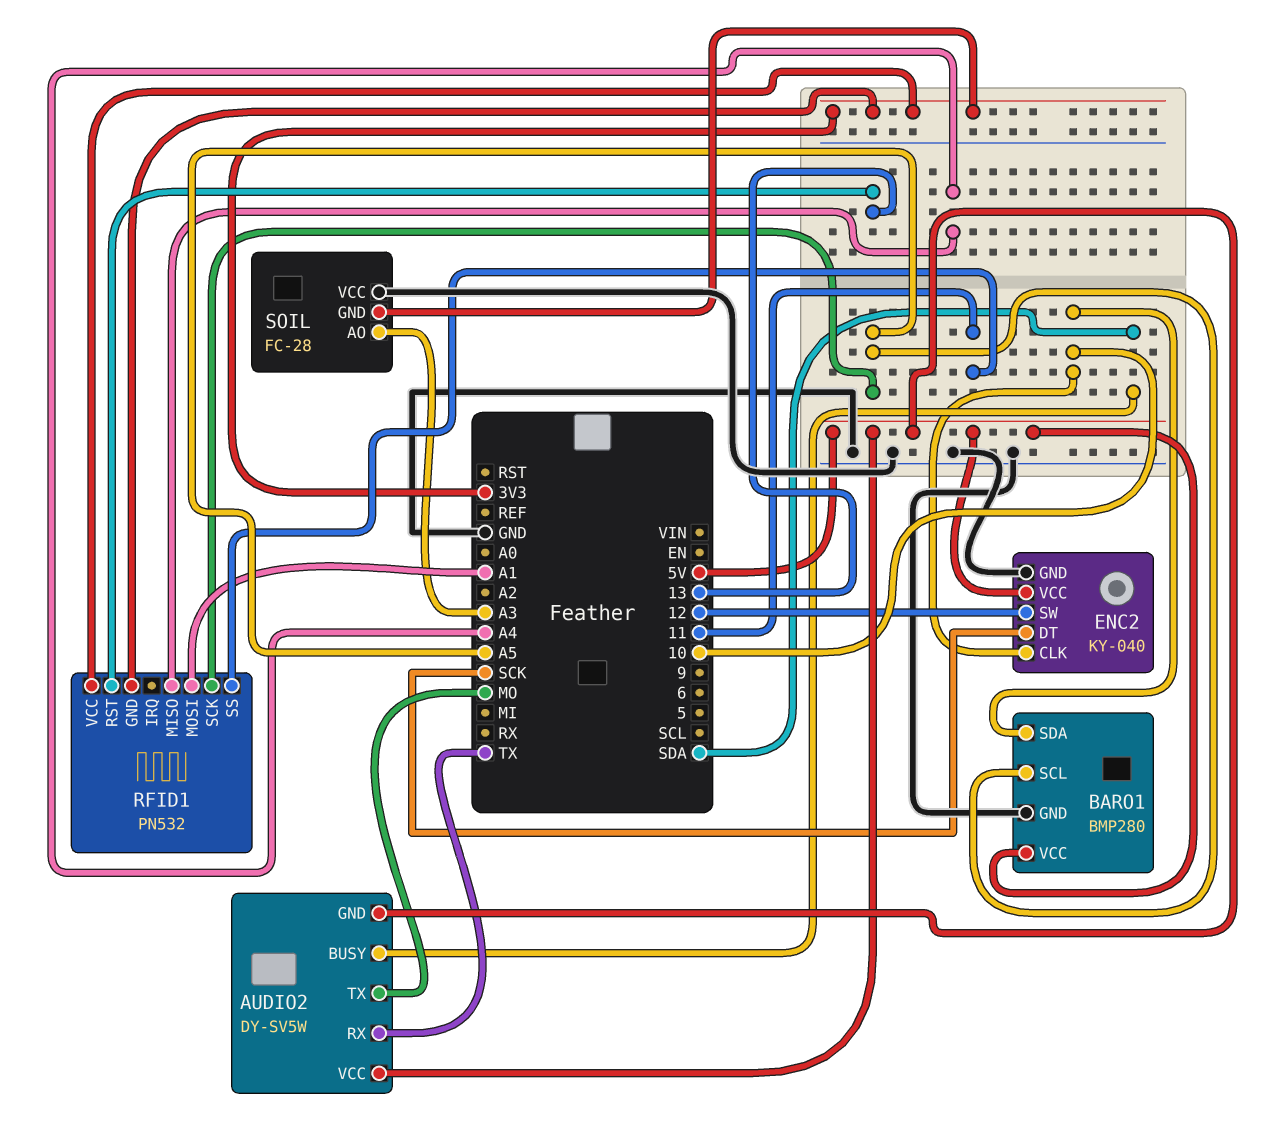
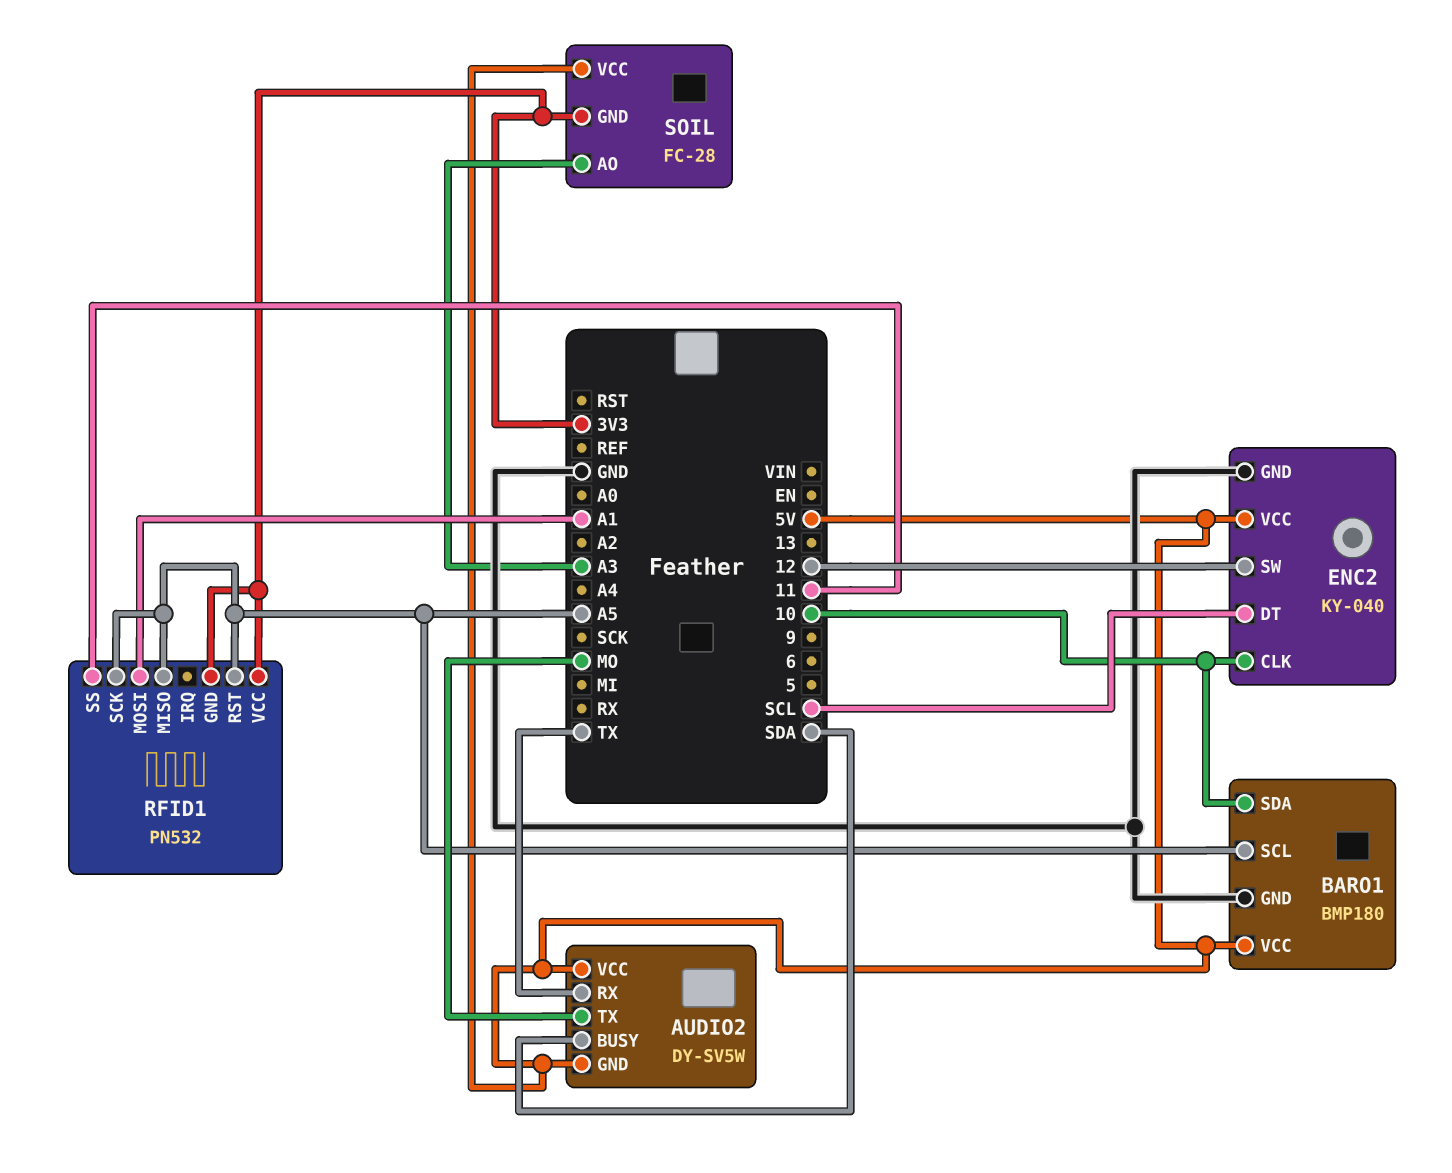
BARO1: BMP280 -> BMP180
ENC2 pin DT: SCK -> SCL
RFID1 pin MISO: A4 -> A5
RFID1 pin RST: 13 -> A5
SOIL pin VCC: GND -> 5V

